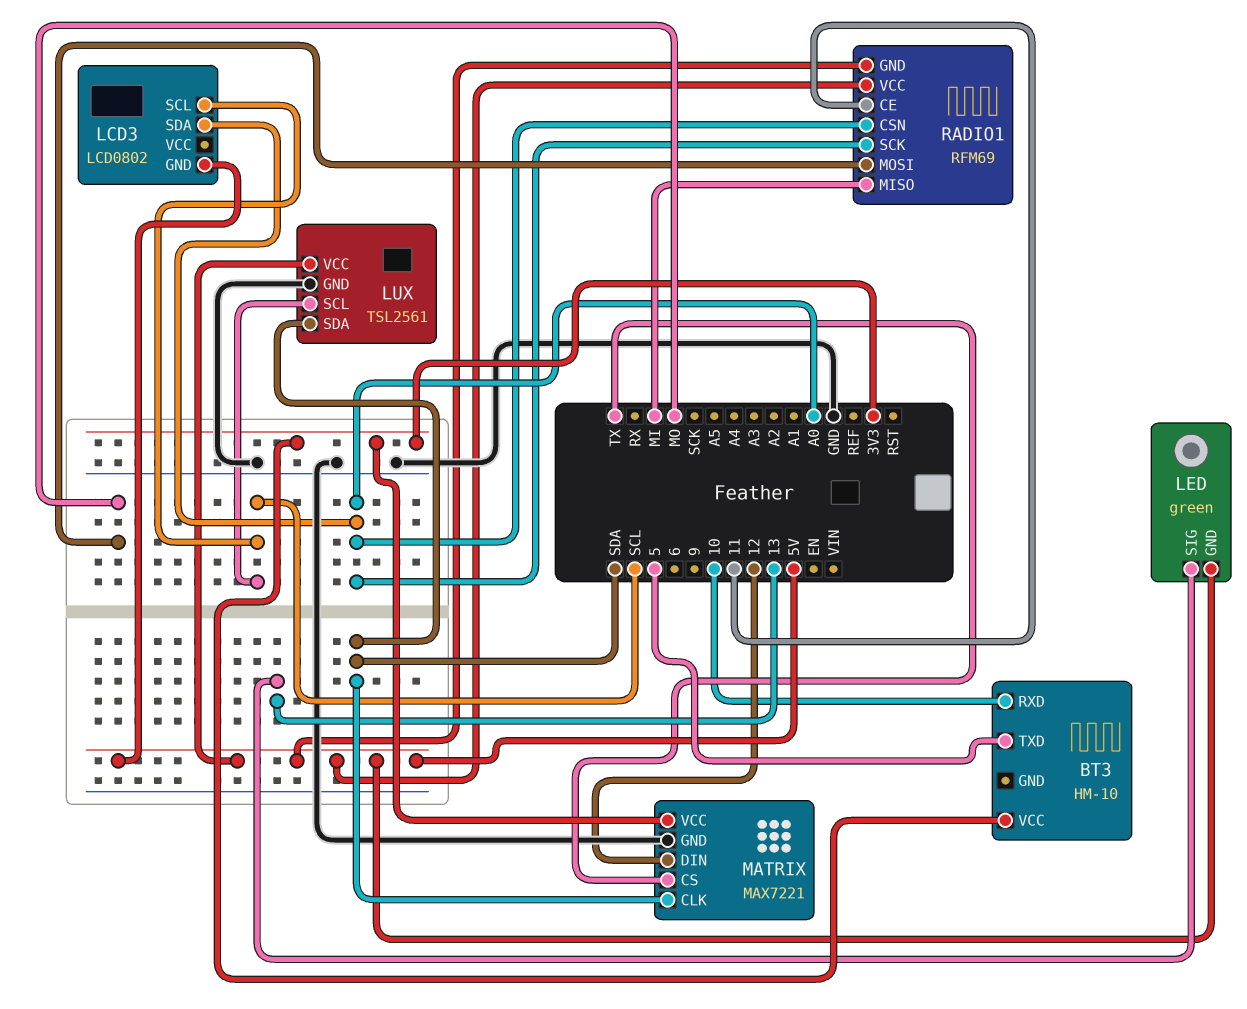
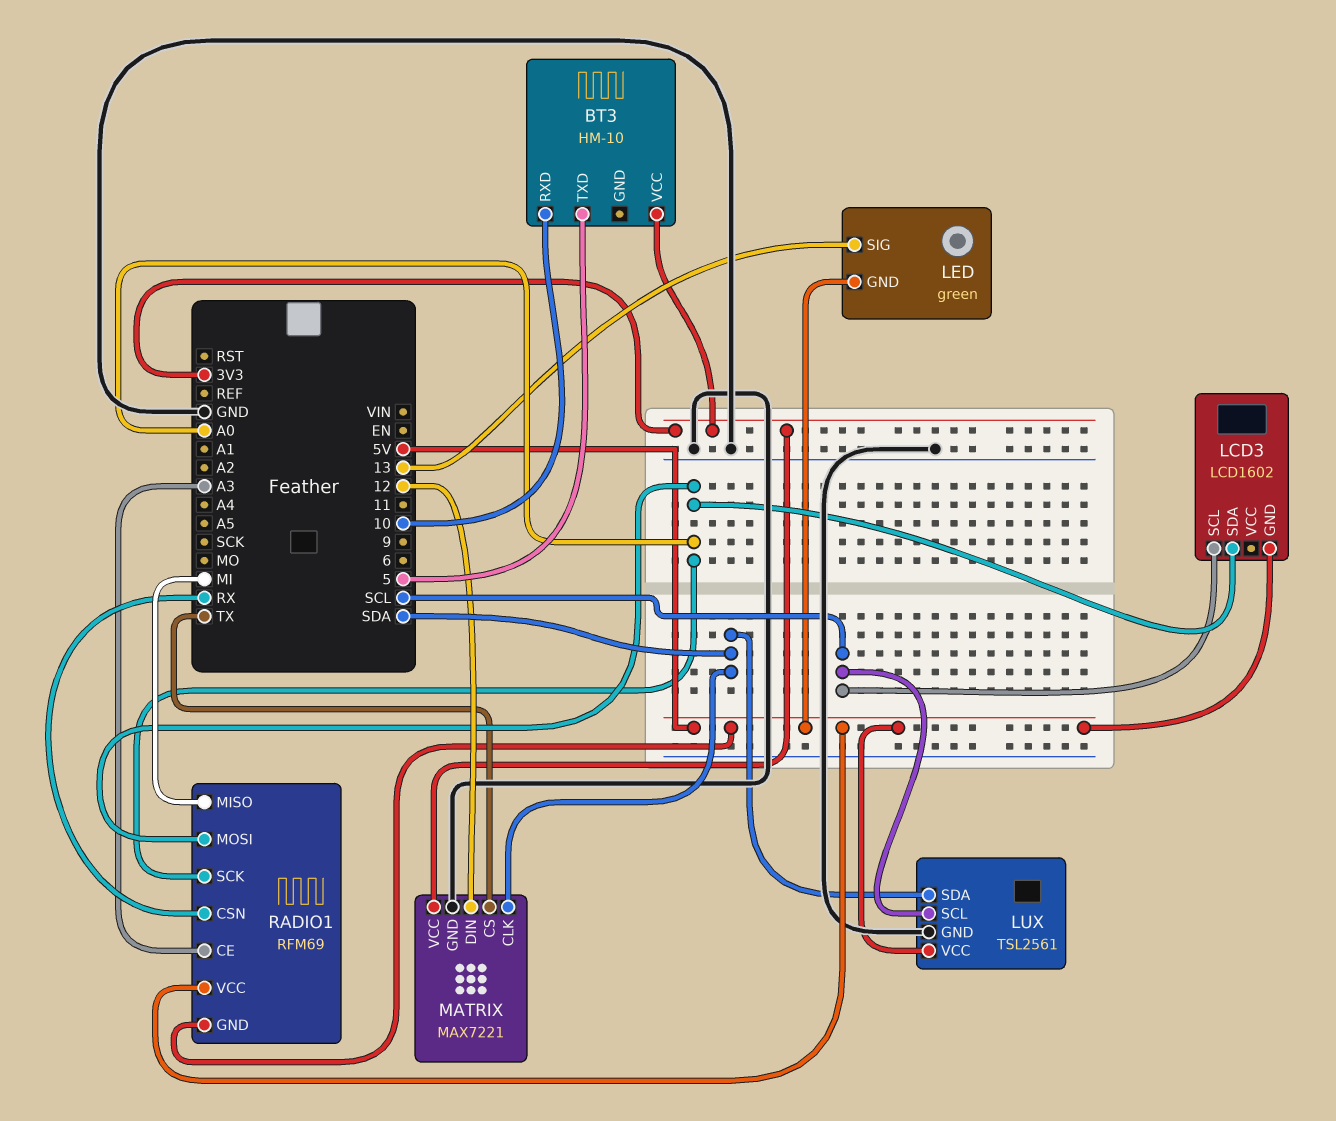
LCD3: LCD0802 -> LCD1602
RADIO1 pin CE: 11 -> A3
RADIO1 pin CSN: A0 -> RX
RADIO1 pin MOSI: MO -> A0

